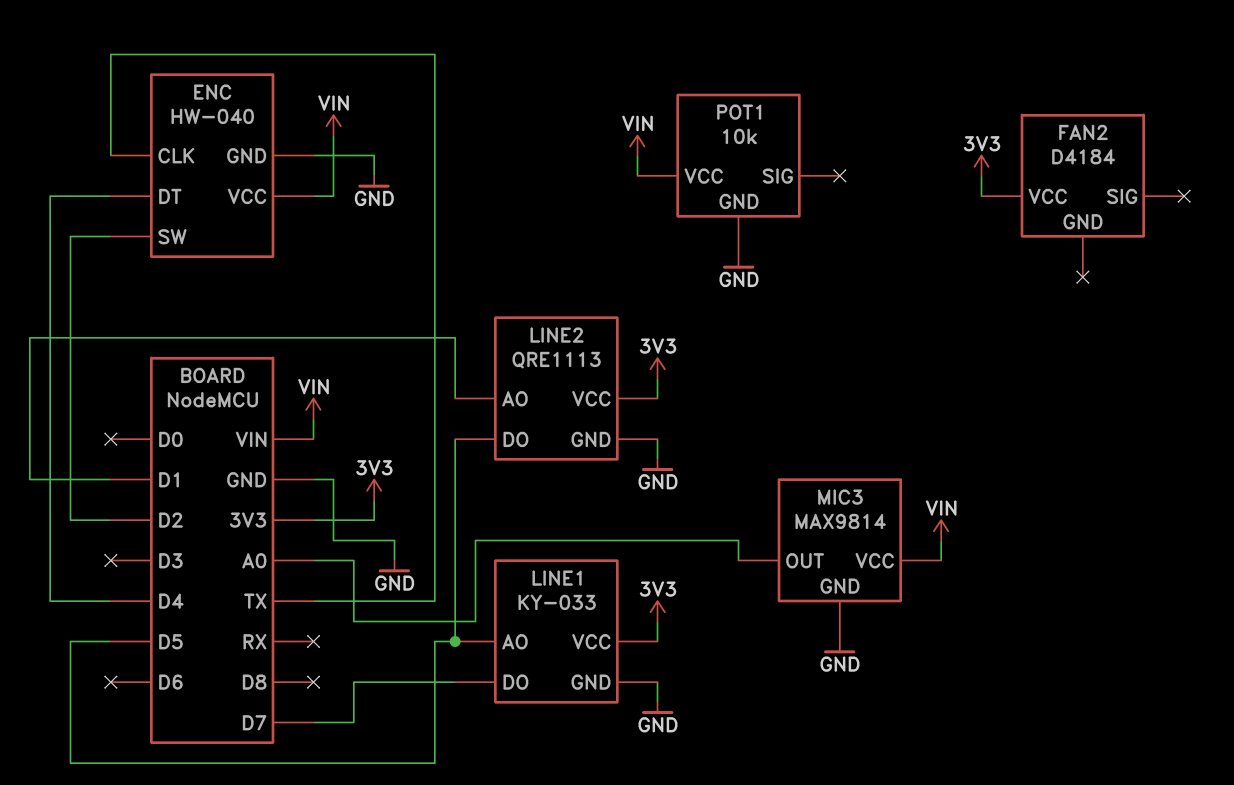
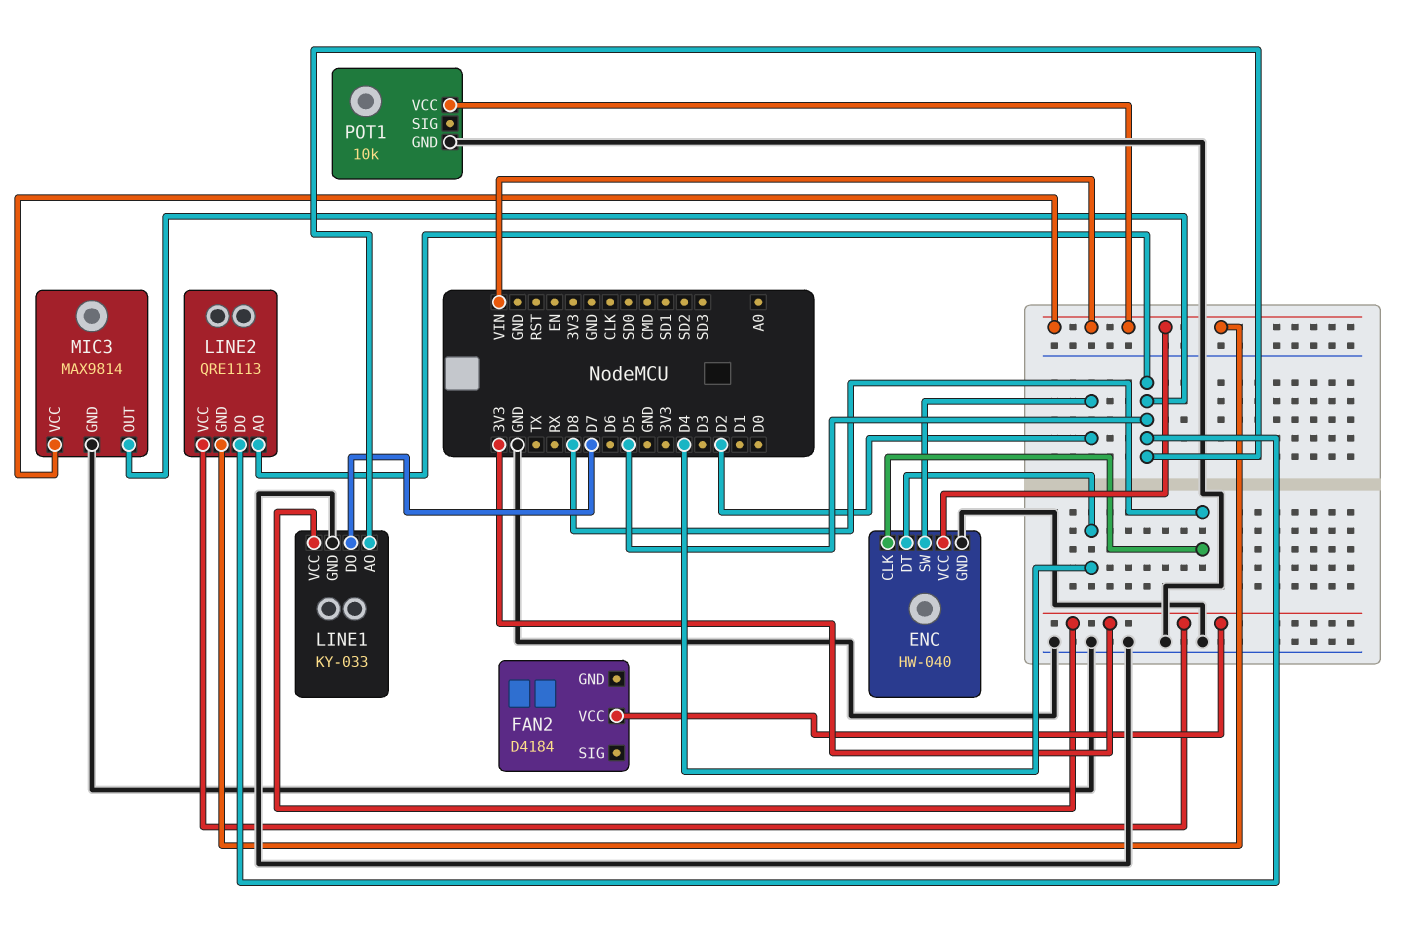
ENC pin CLK: TX -> D8
LINE2 pin AO: D1 -> D5
LINE2 pin GND: GND -> VIN
MIC3 pin OUT: A0 -> D5

